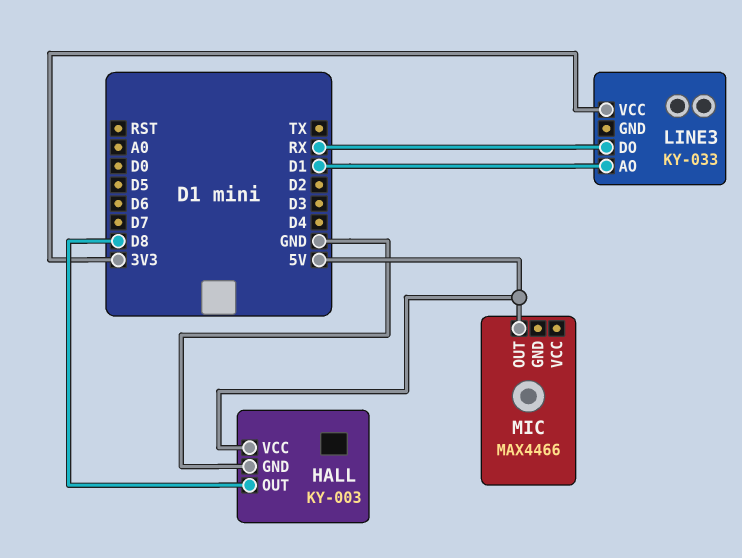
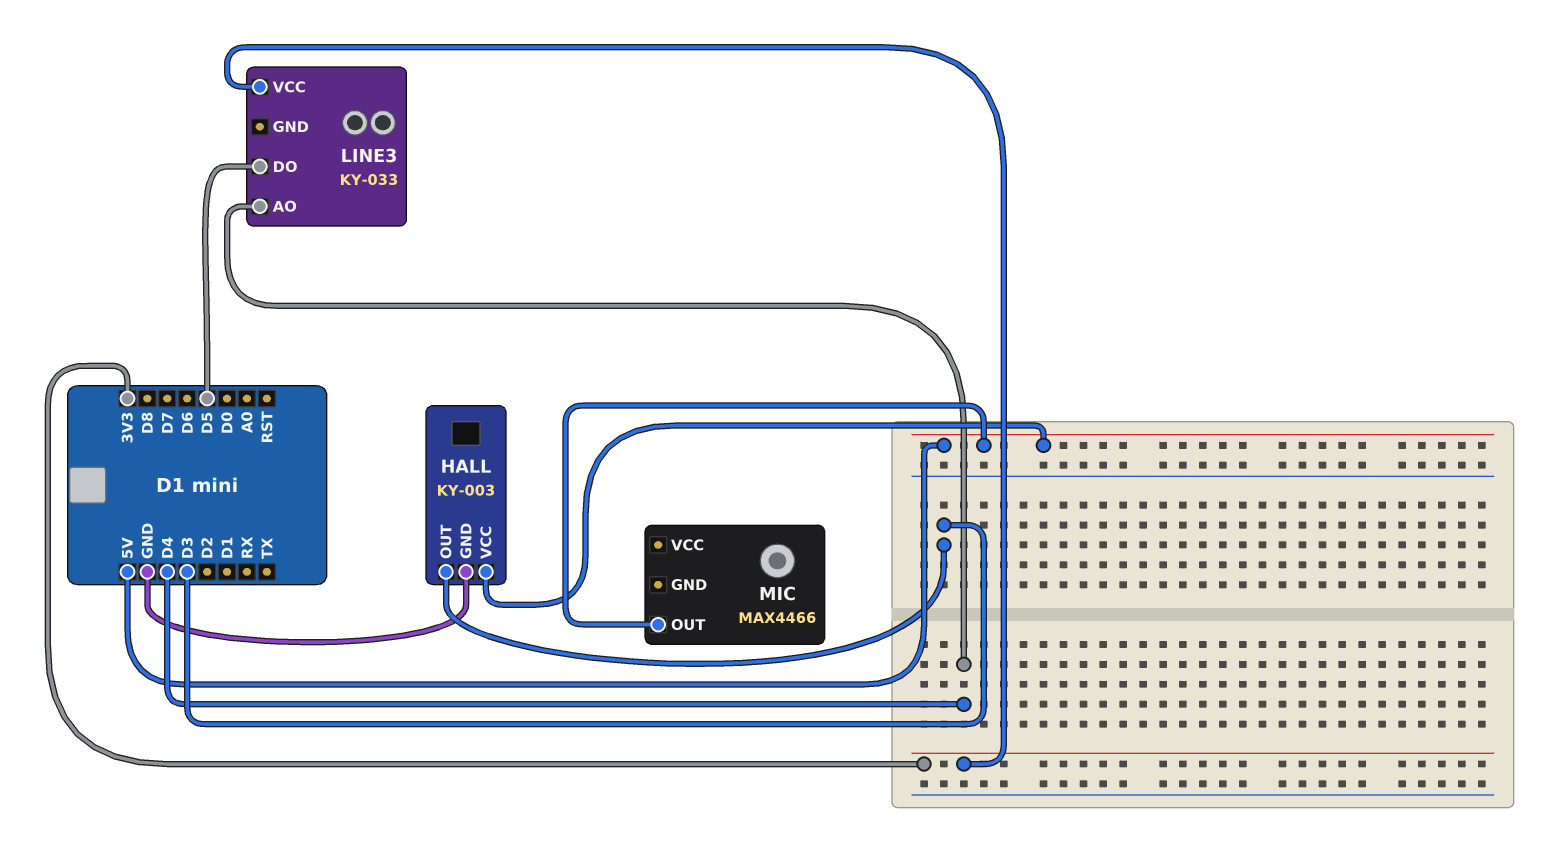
HALL pin OUT: D8 -> D3
LINE3 pin AO: D1 -> D4
LINE3 pin DO: RX -> D5

